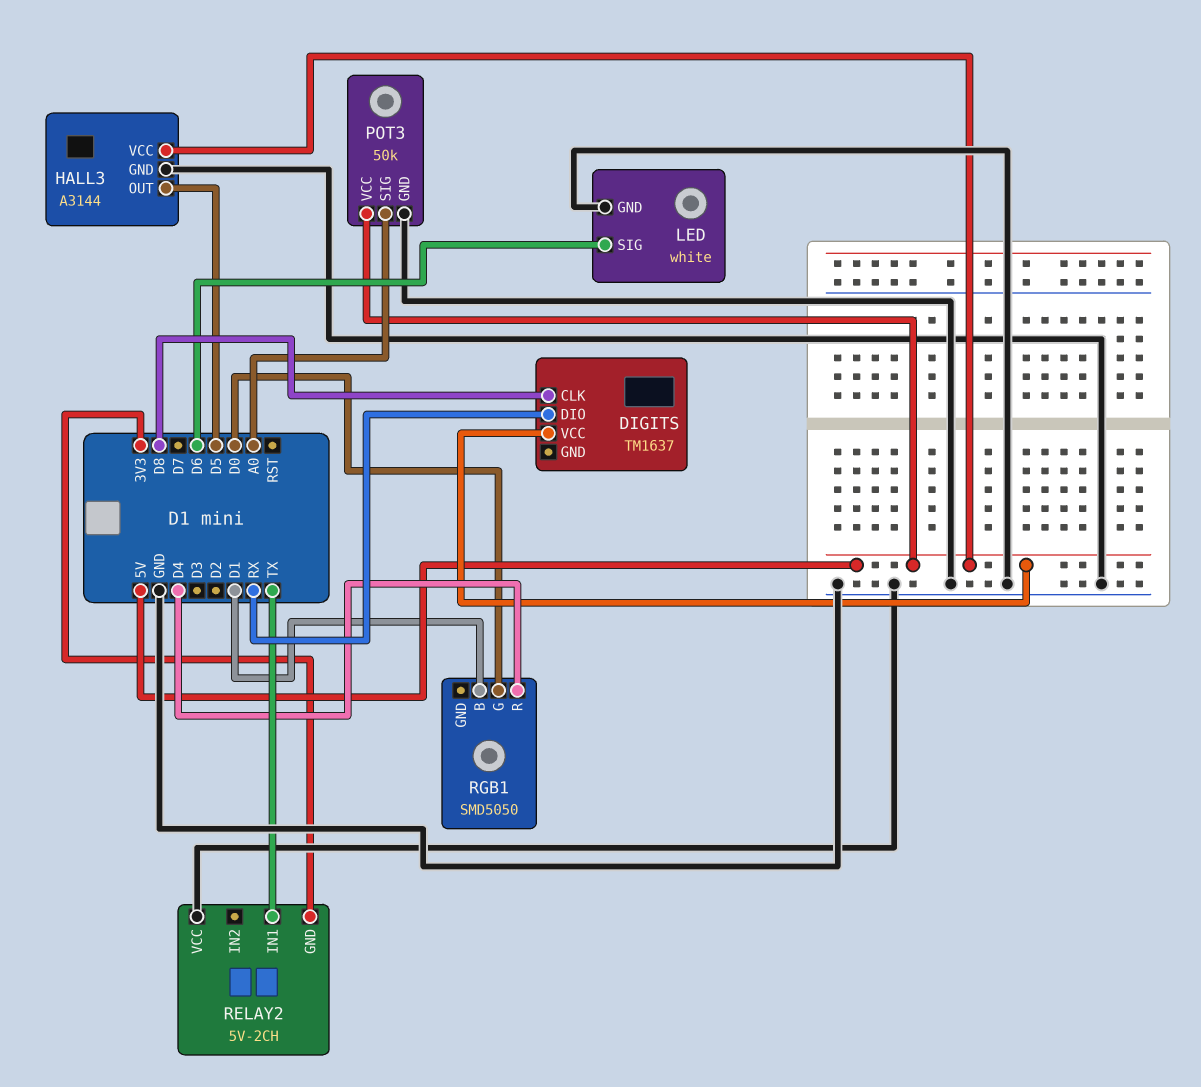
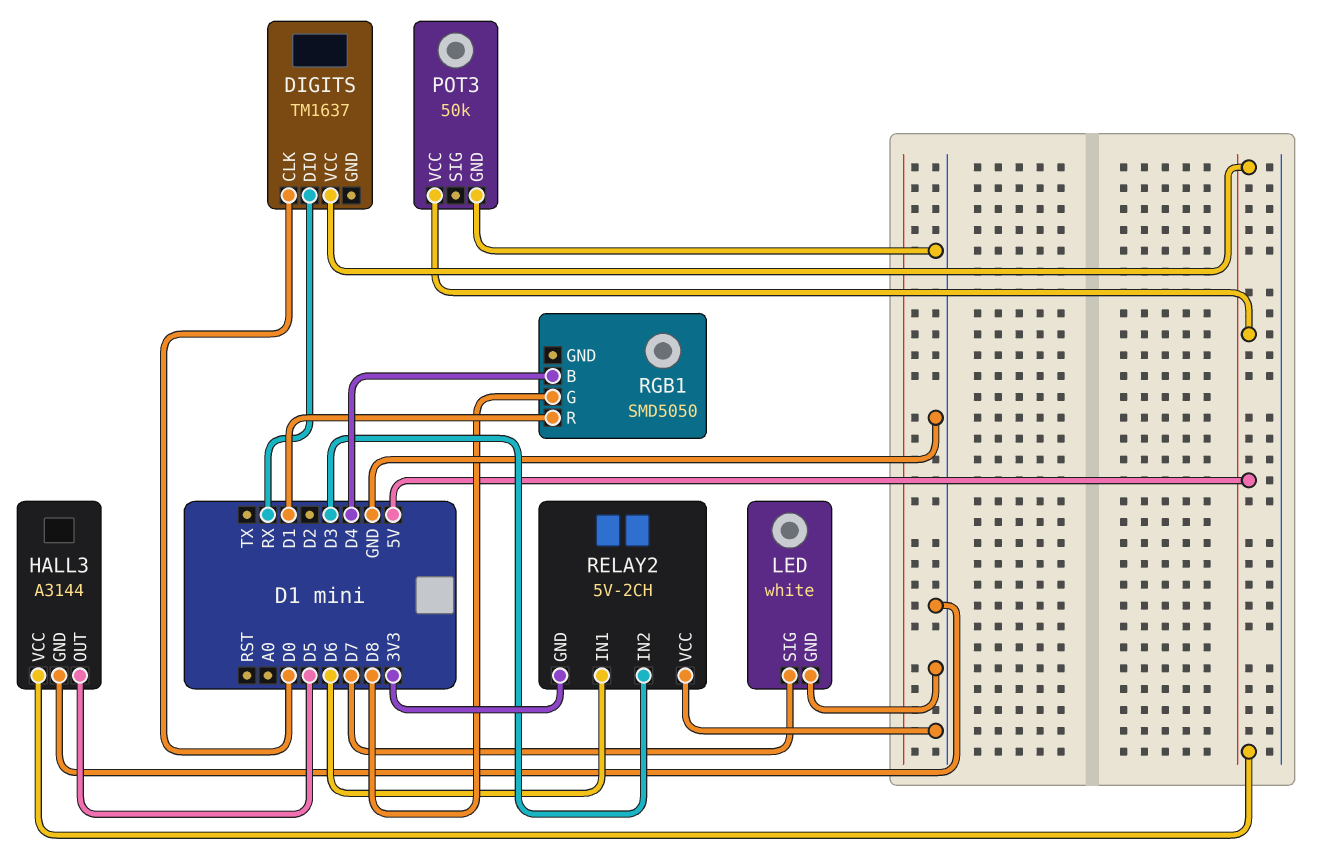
DIGITS pin CLK: D8 -> D0
LED pin SIG: D6 -> D7
POT3 pin SIG: A0 -> none
RELAY2 pin IN1: TX -> D6
RELAY2 pin IN2: none -> D3
RGB1 pin B: D1 -> D4
RGB1 pin G: D0 -> D8
RGB1 pin R: D4 -> D1

